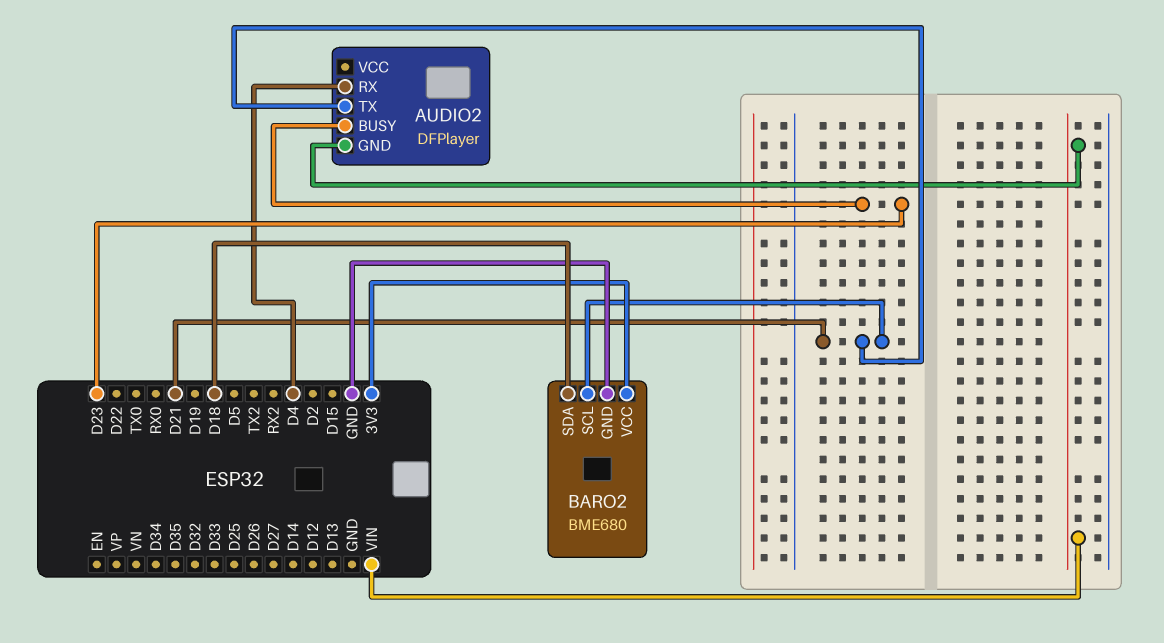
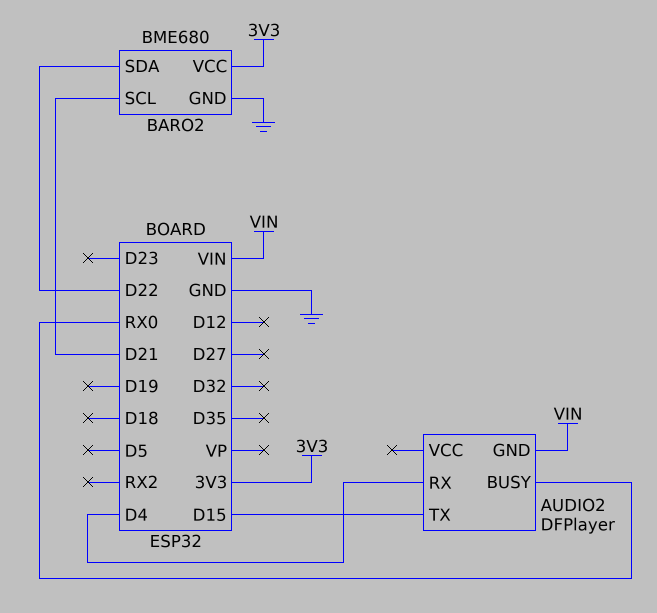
AUDIO2 pin BUSY: D23 -> RX0
AUDIO2 pin TX: D21 -> D15
BARO2 pin SDA: D18 -> D22

